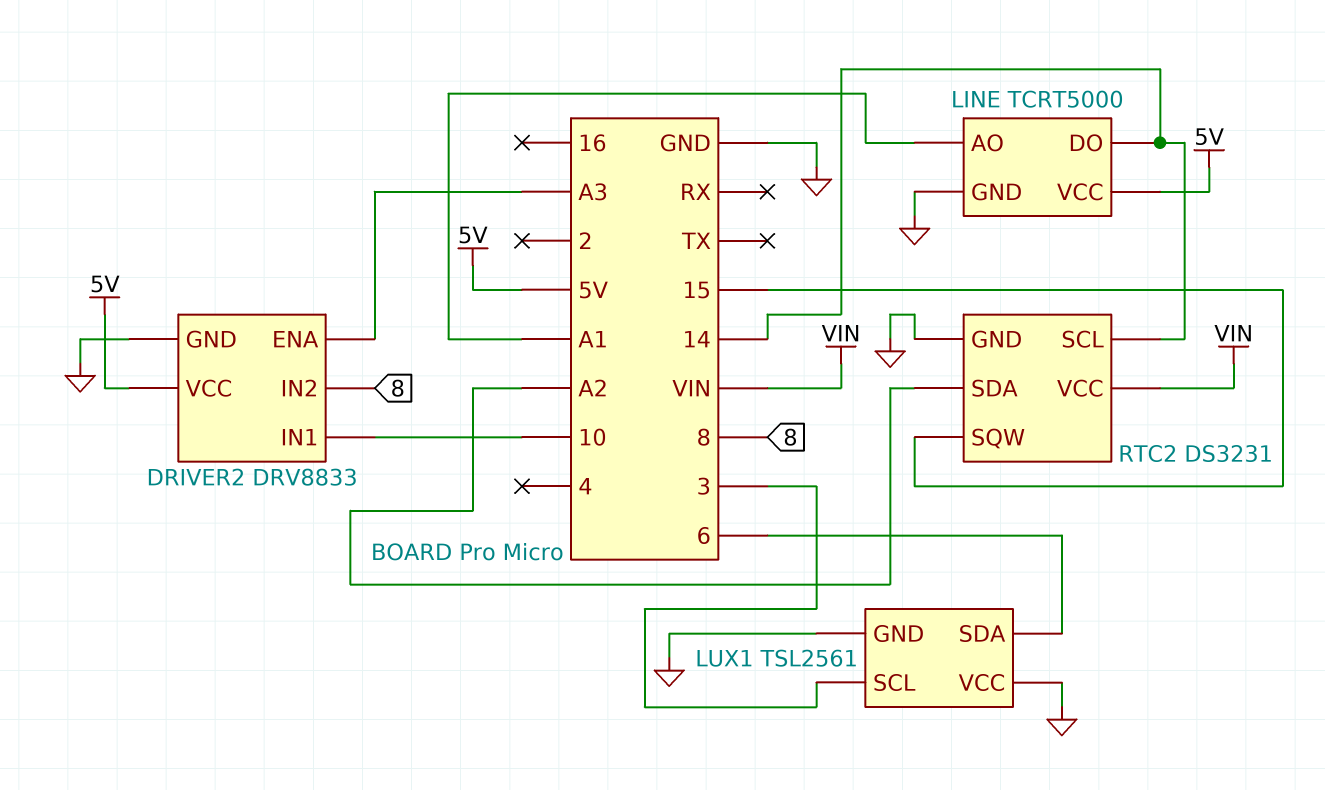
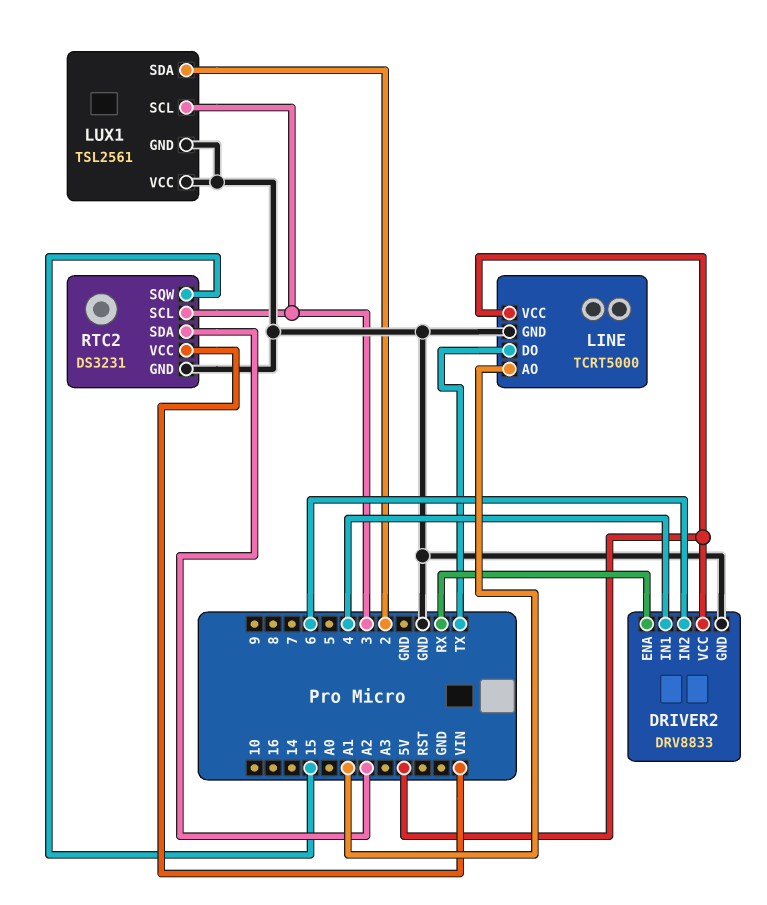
DRIVER2 pin ENA: A3 -> RX
DRIVER2 pin IN1: 10 -> 4
DRIVER2 pin IN2: 8 -> 6
LINE pin DO: 14 -> TX
LUX1 pin SDA: 6 -> 2
RTC2 pin SCL: 14 -> 3

